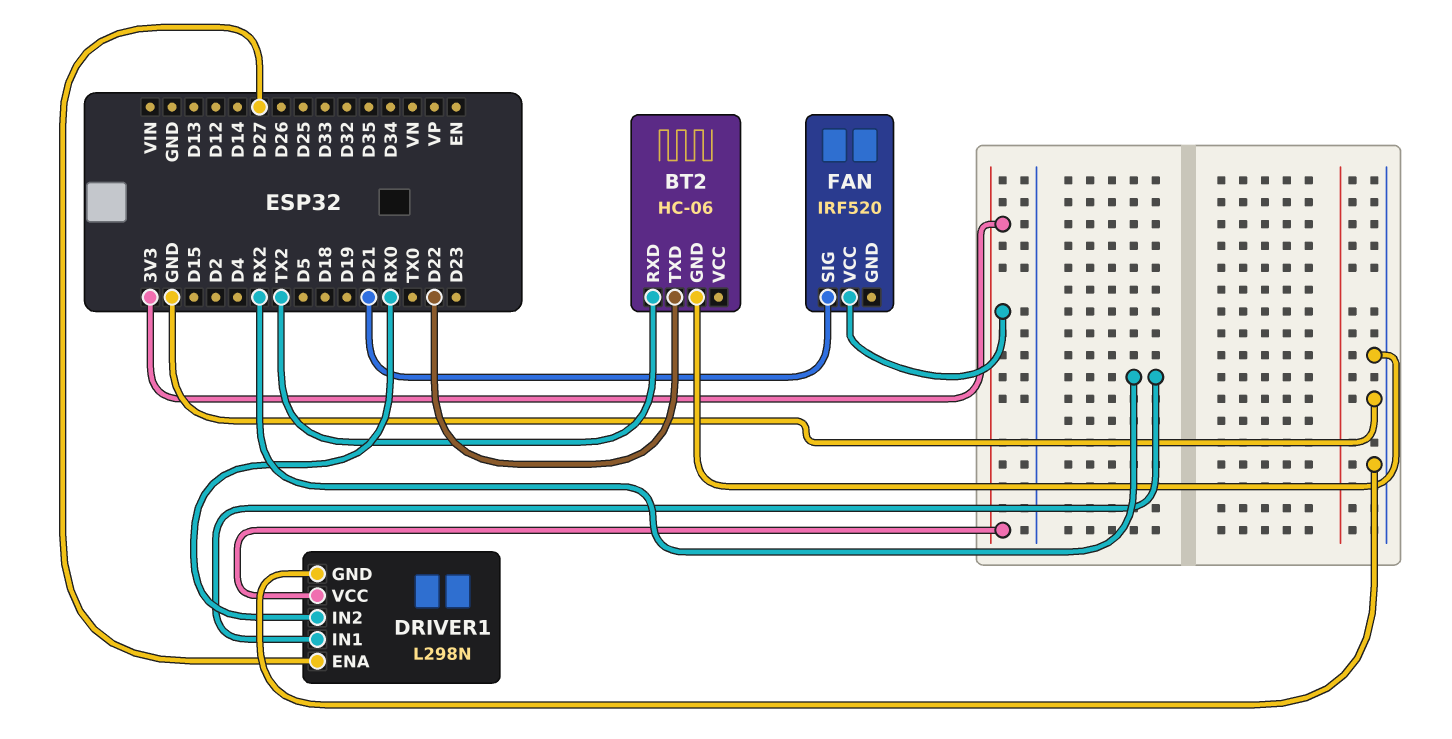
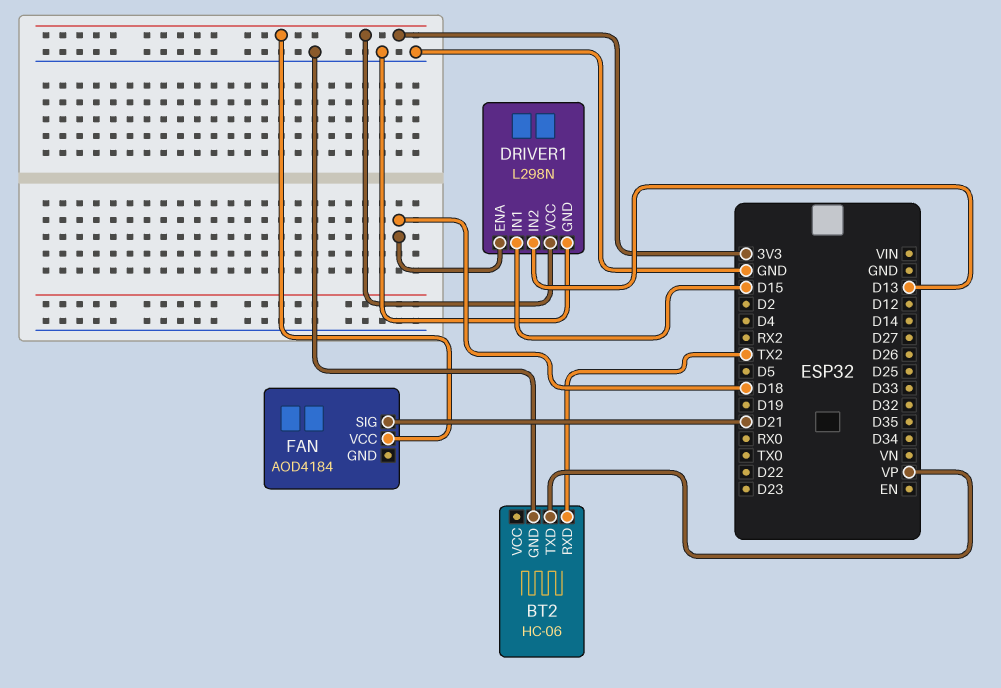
BT2 pin TXD: D22 -> VP
DRIVER1 pin ENA: D27 -> D18
DRIVER1 pin IN1: RX2 -> D15
DRIVER1 pin IN2: RX0 -> D13
FAN: IRF520 -> AOD4184

